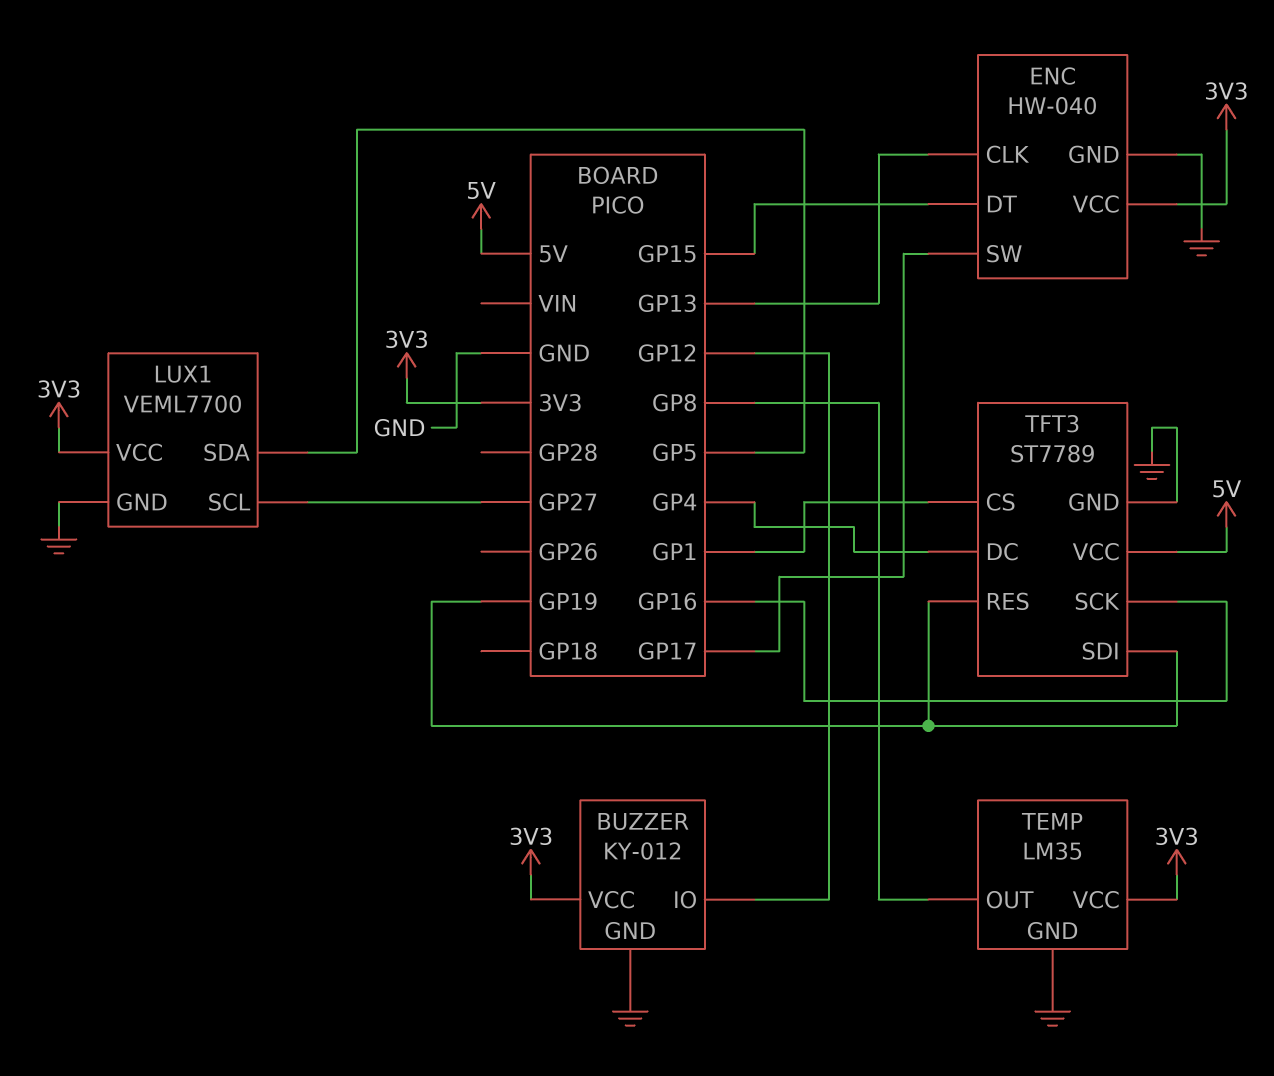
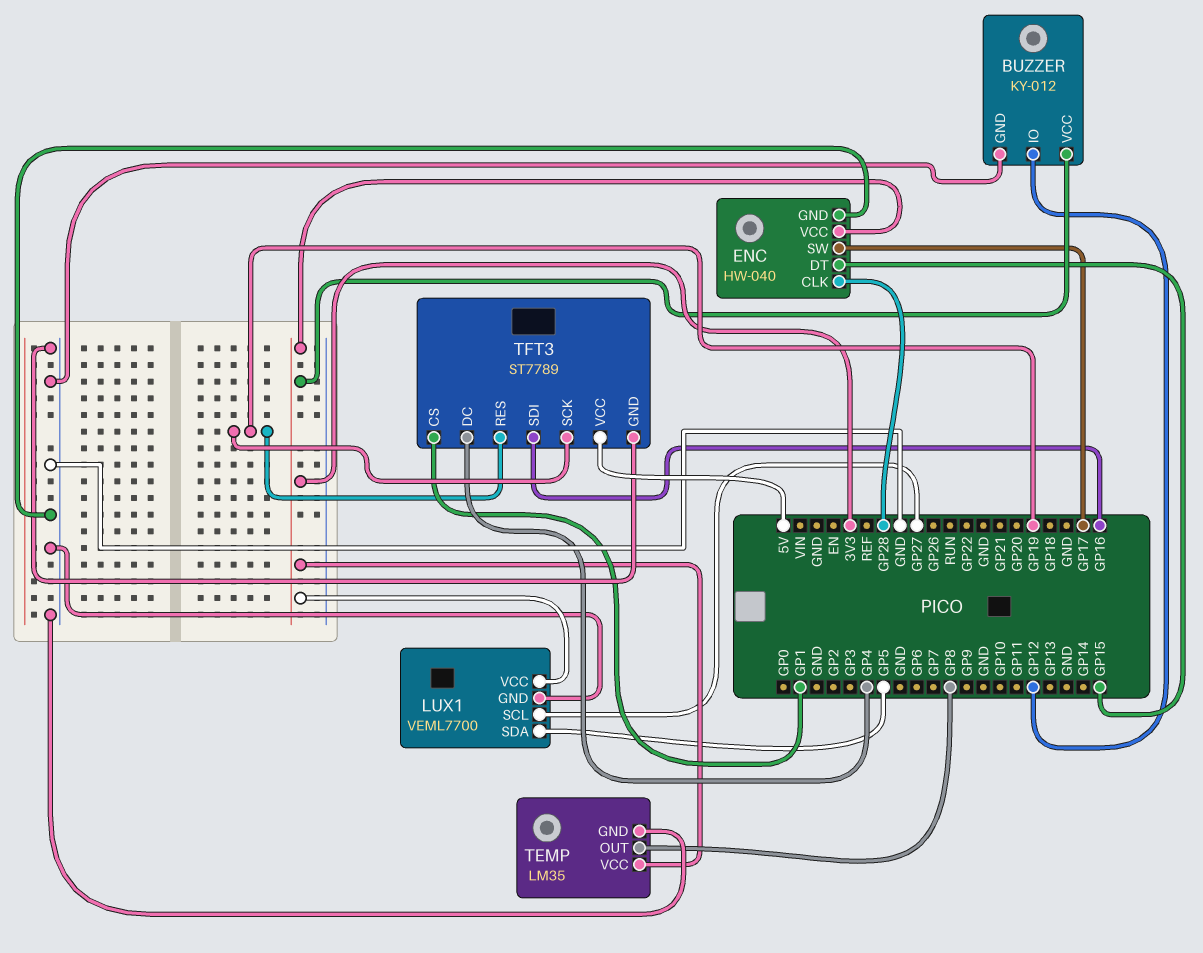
ENC pin CLK: GP13 -> GP28
TFT3 pin SCK: GP16 -> GP19
TFT3 pin SDI: GP19 -> GP16

